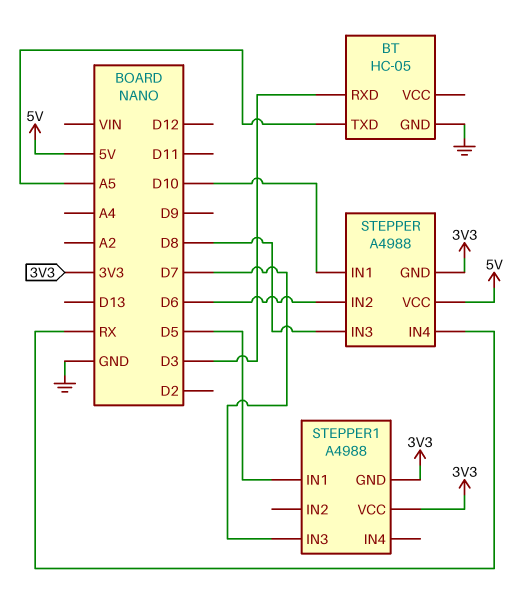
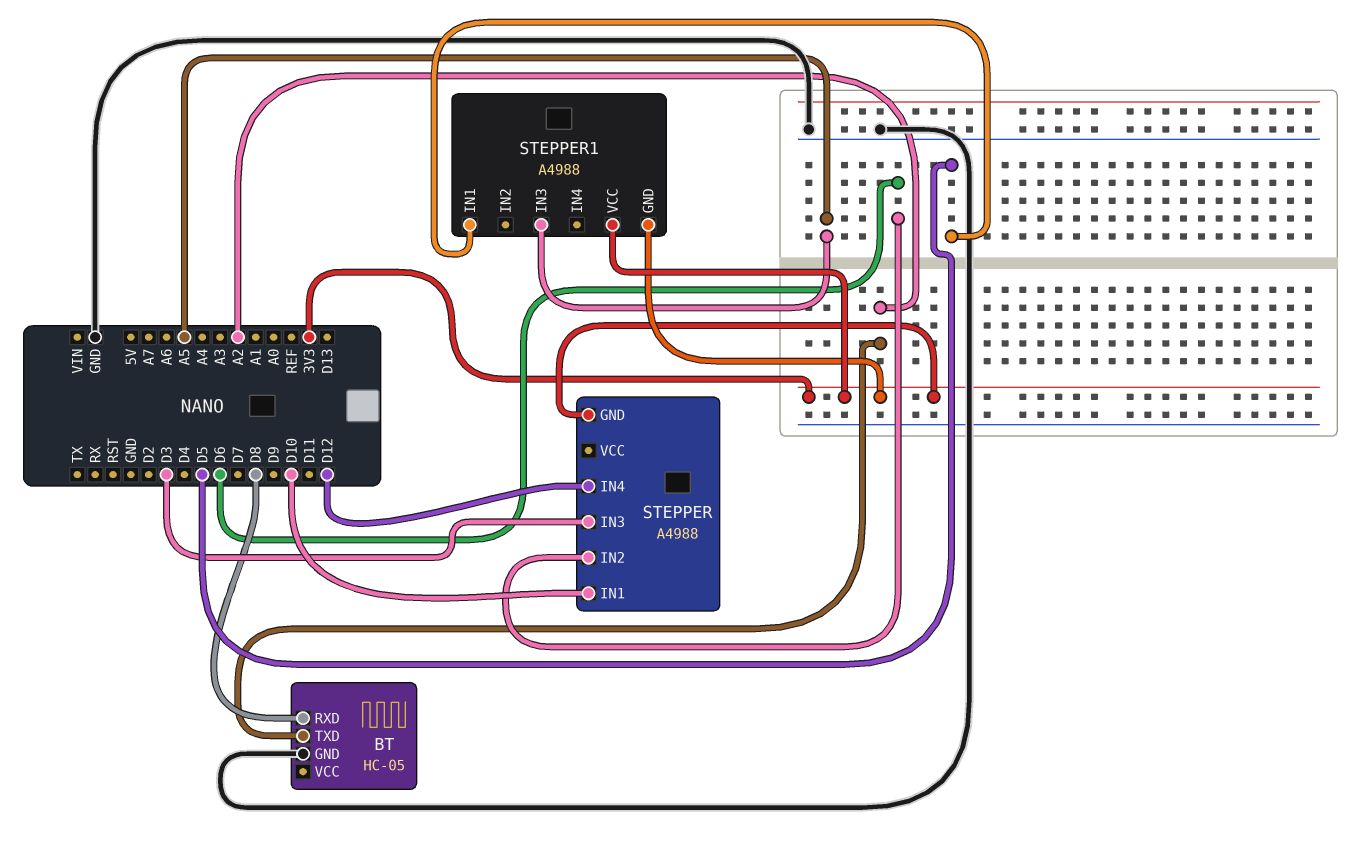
BT pin RXD: D3 -> D8
BT pin TXD: A5 -> A2
STEPPER pin IN3: D8 -> D3
STEPPER pin IN4: RX -> D12
STEPPER pin VCC: 5V -> none
STEPPER1 pin IN3: D7 -> A5

